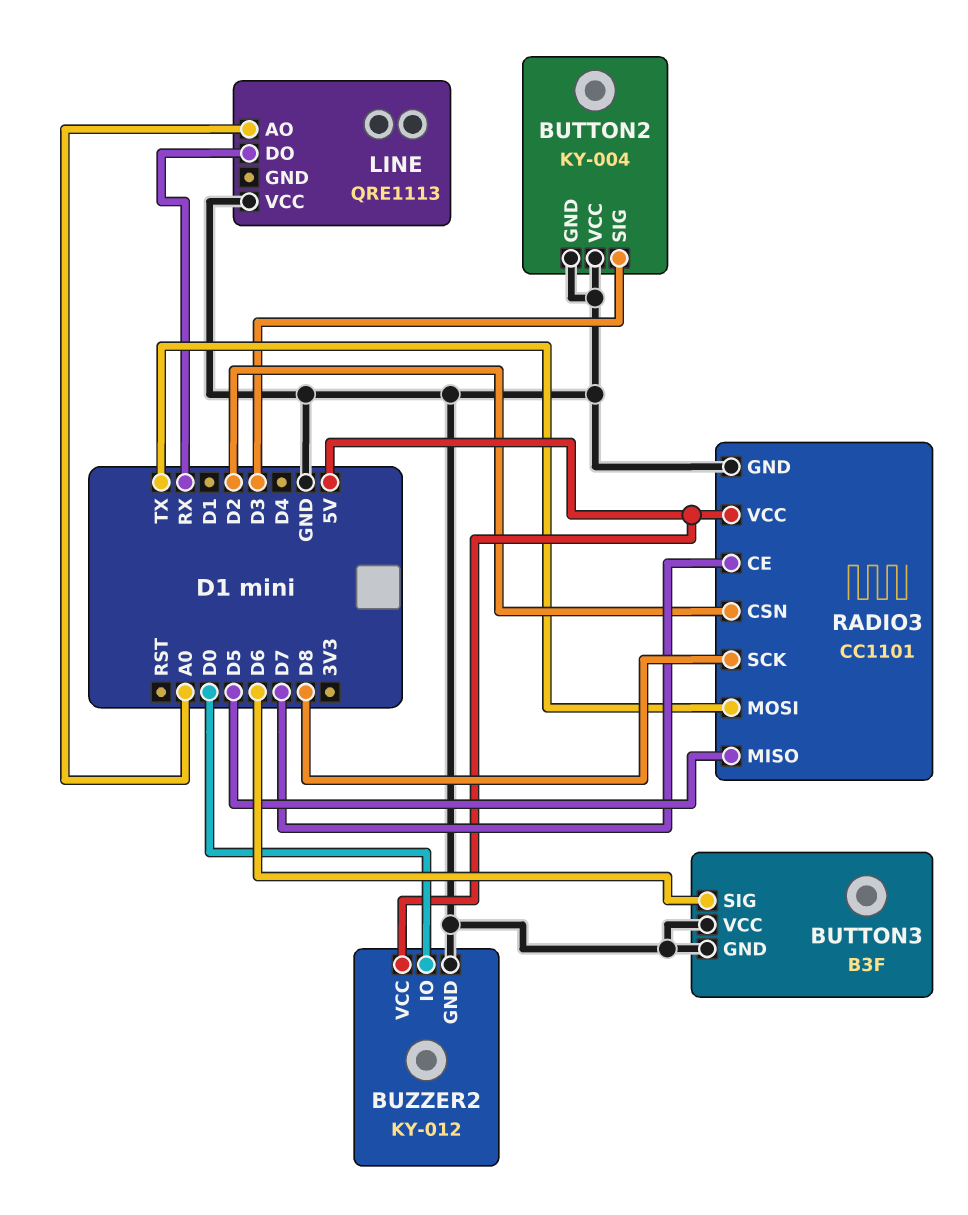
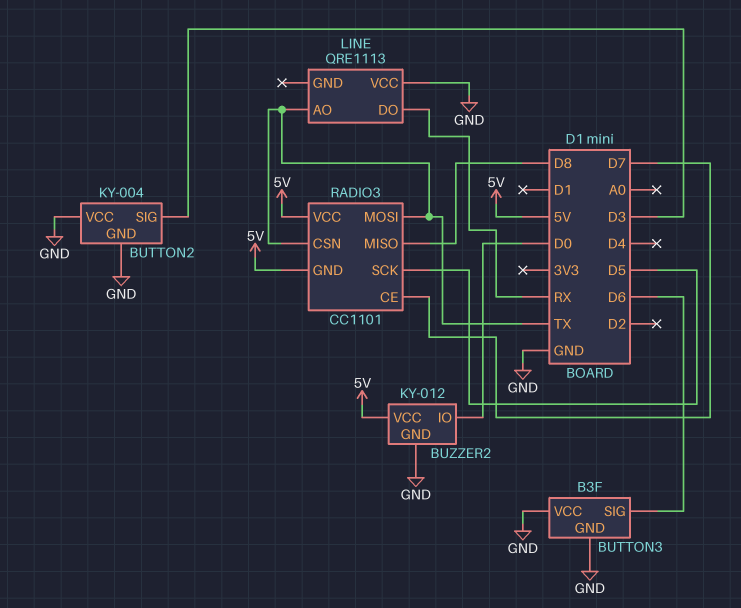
LINE pin AO: A0 -> TX
RADIO3 pin CSN: D2 -> TX
RADIO3 pin GND: GND -> 5V
RADIO3 pin MISO: D5 -> D8
RADIO3 pin SCK: D8 -> D5

